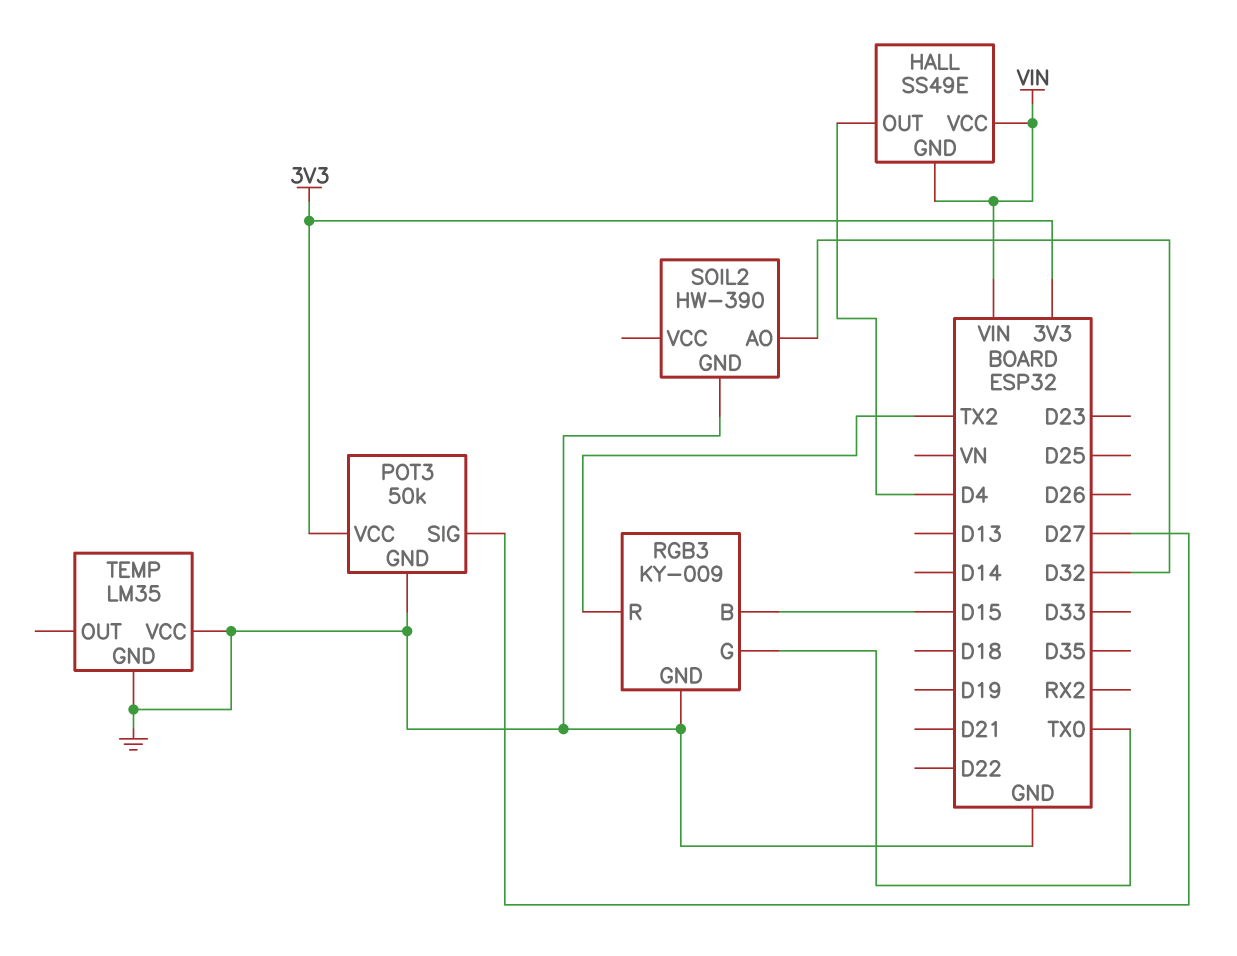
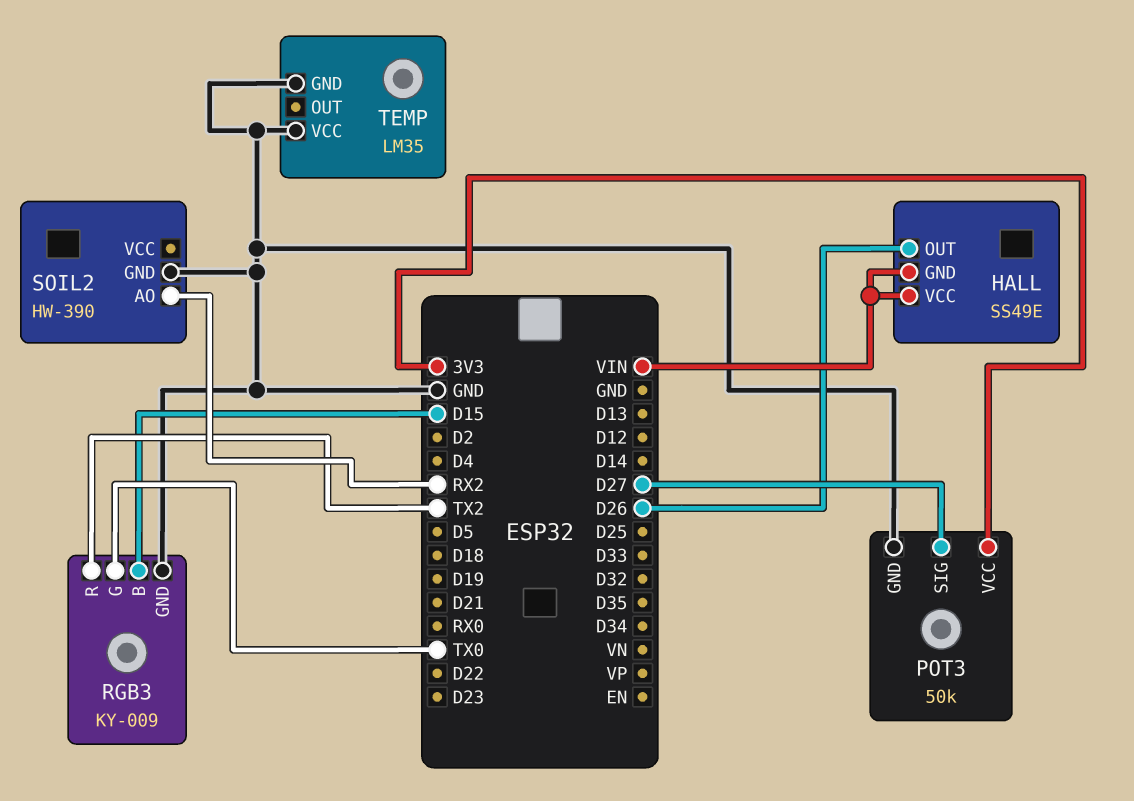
HALL pin OUT: D4 -> D26
SOIL2 pin AO: D32 -> RX2

